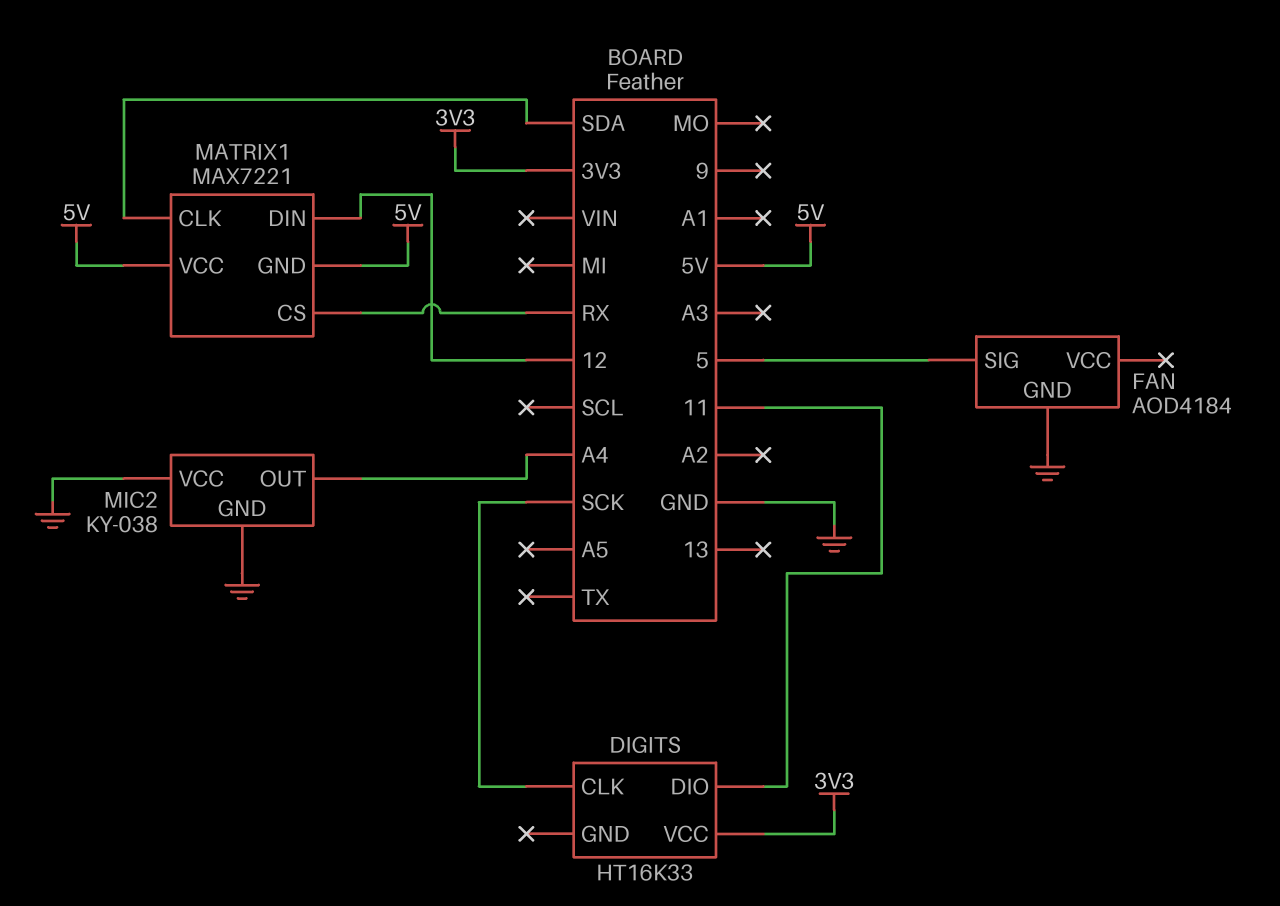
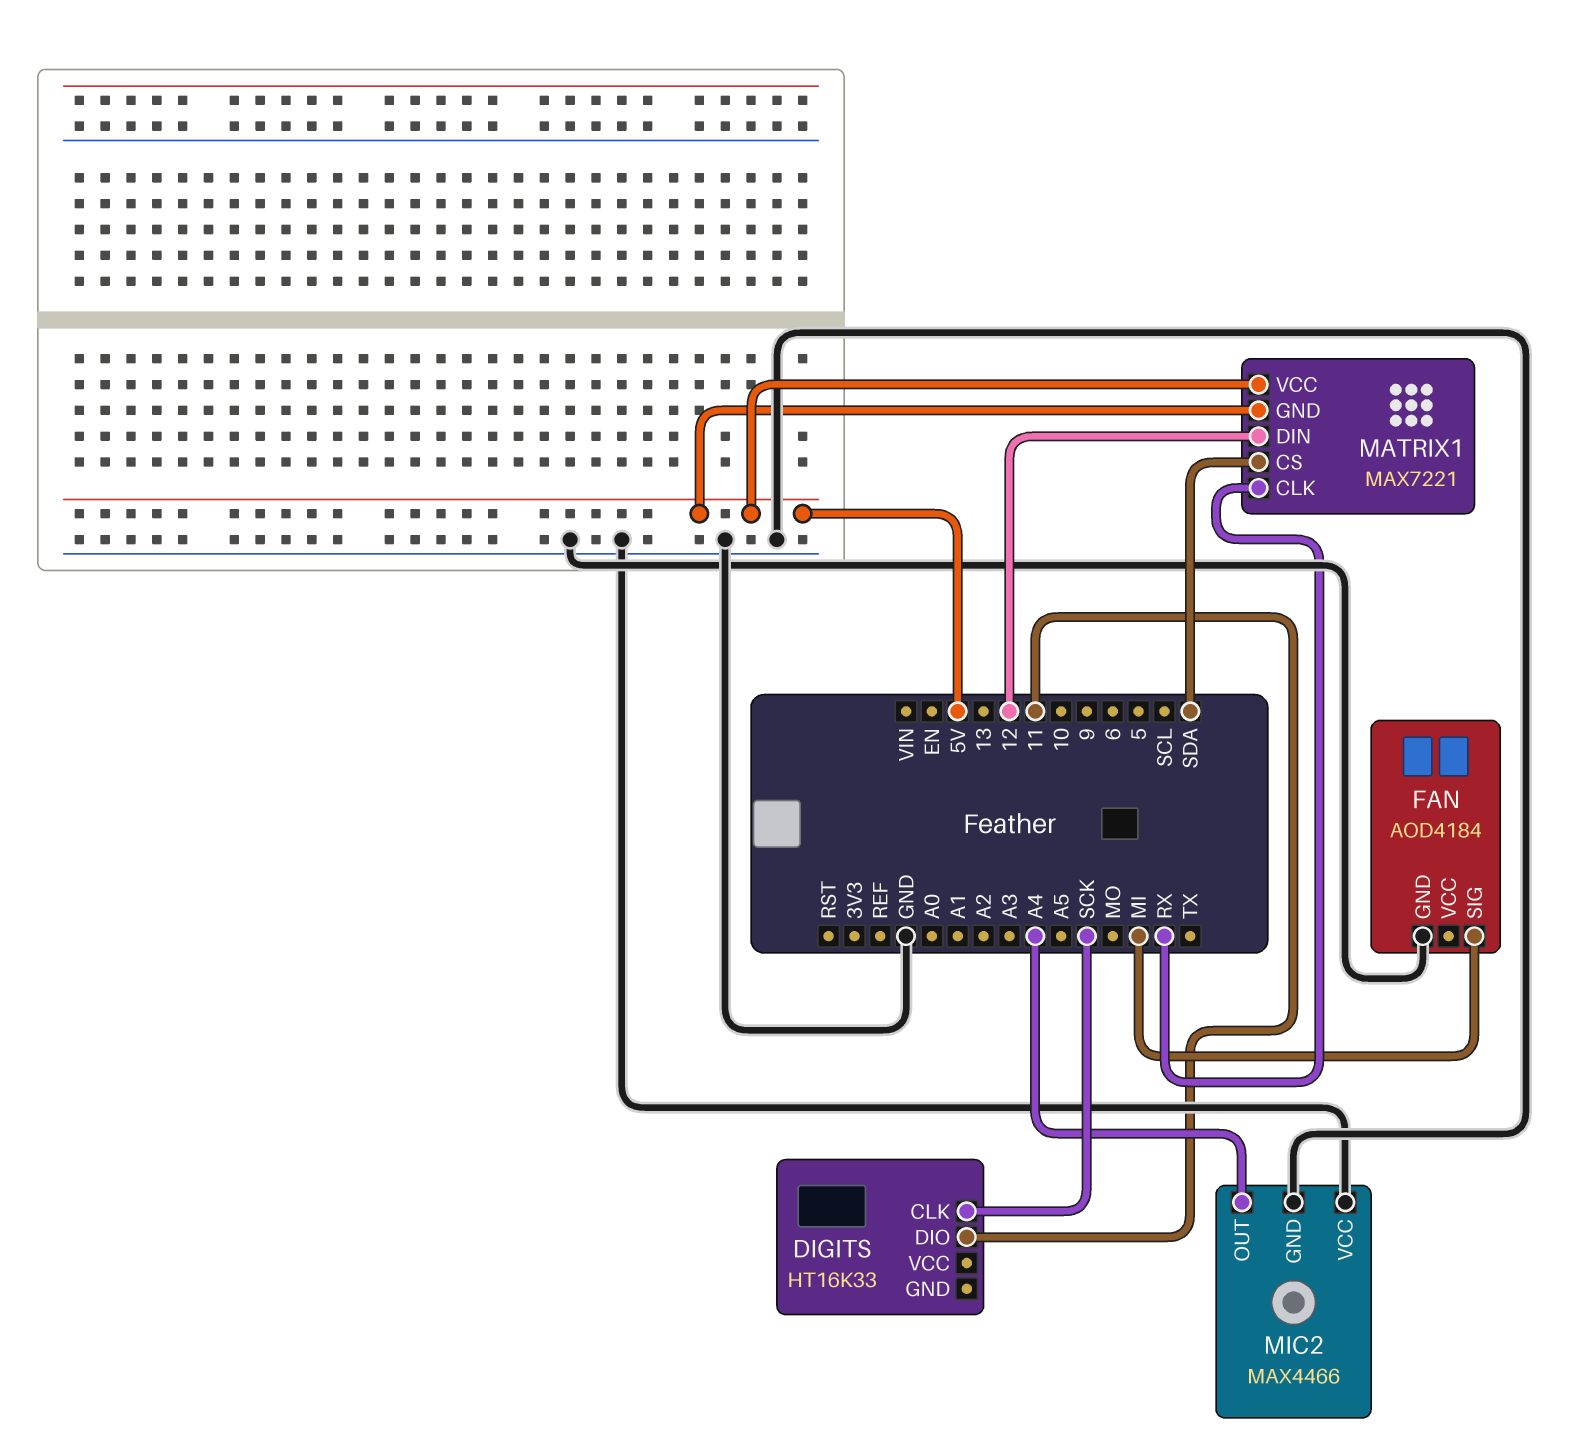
DIGITS pin VCC: 3V3 -> none
FAN pin SIG: 5 -> MI
MATRIX1 pin CLK: SDA -> RX
MATRIX1 pin CS: RX -> SDA
MIC2: KY-038 -> MAX4466

